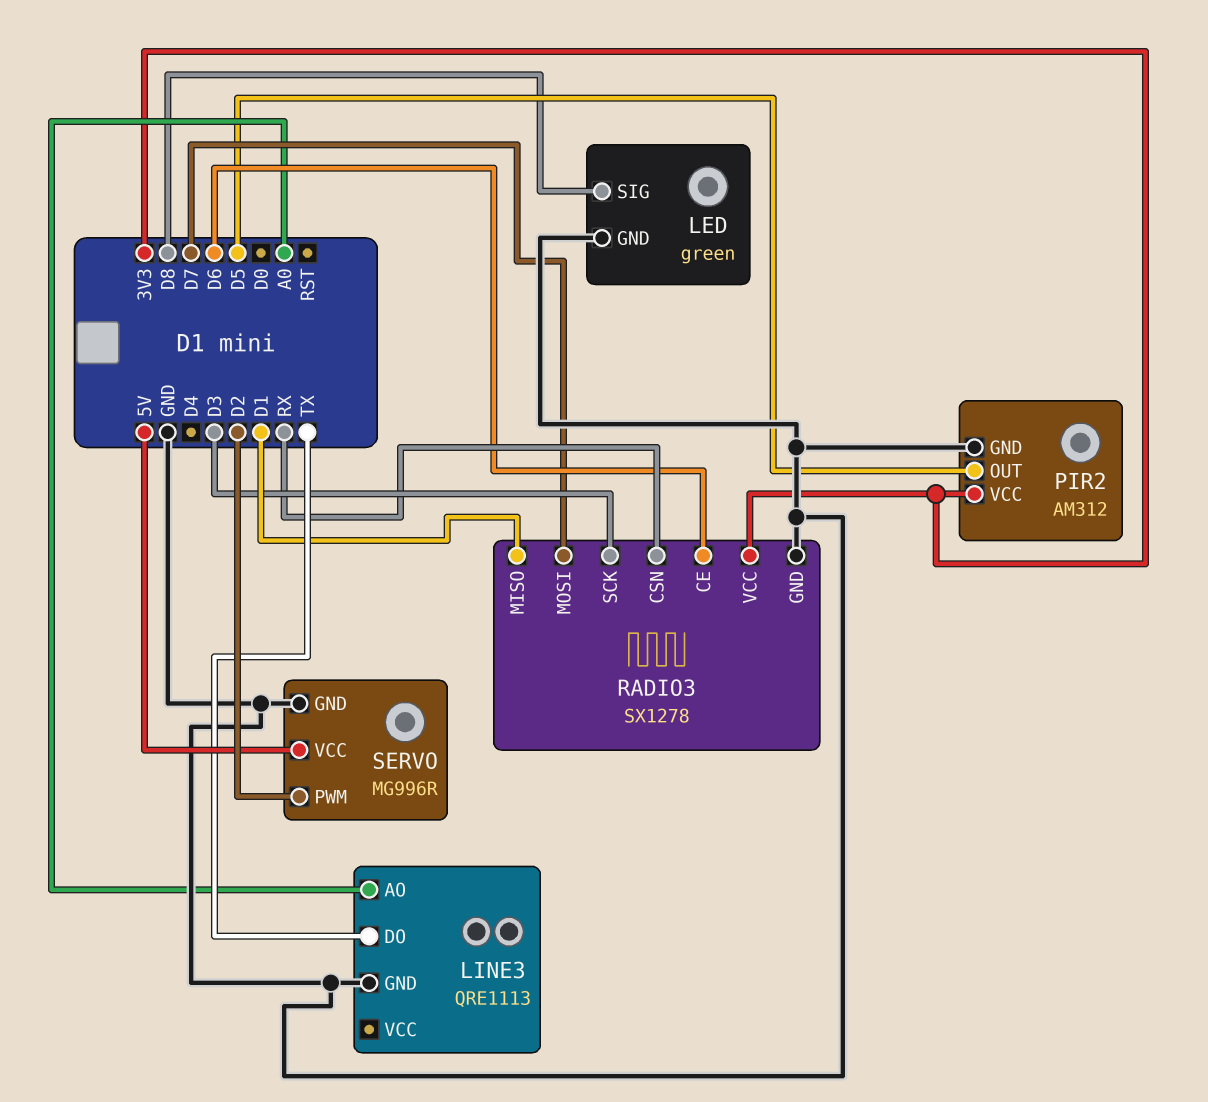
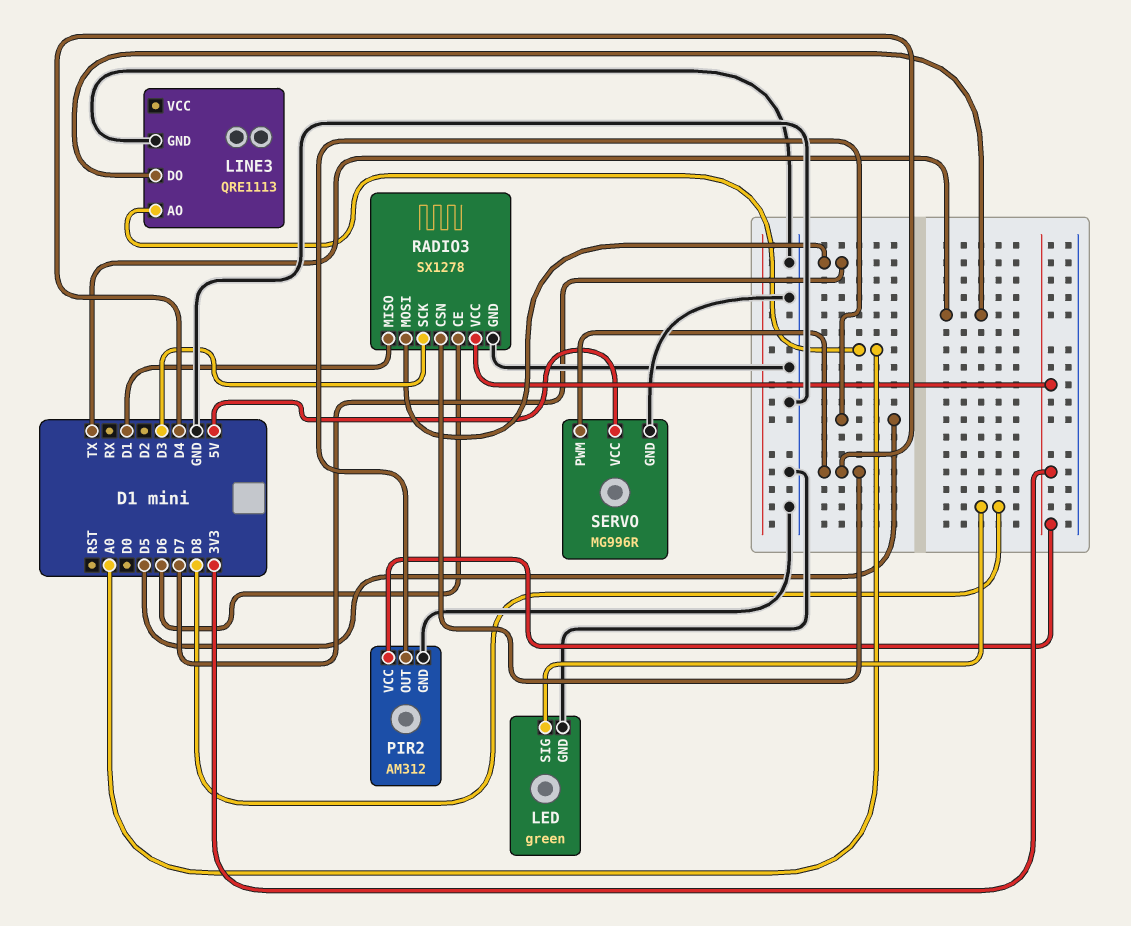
RADIO3 pin CSN: RX -> D4
SERVO pin PWM: D2 -> D4

